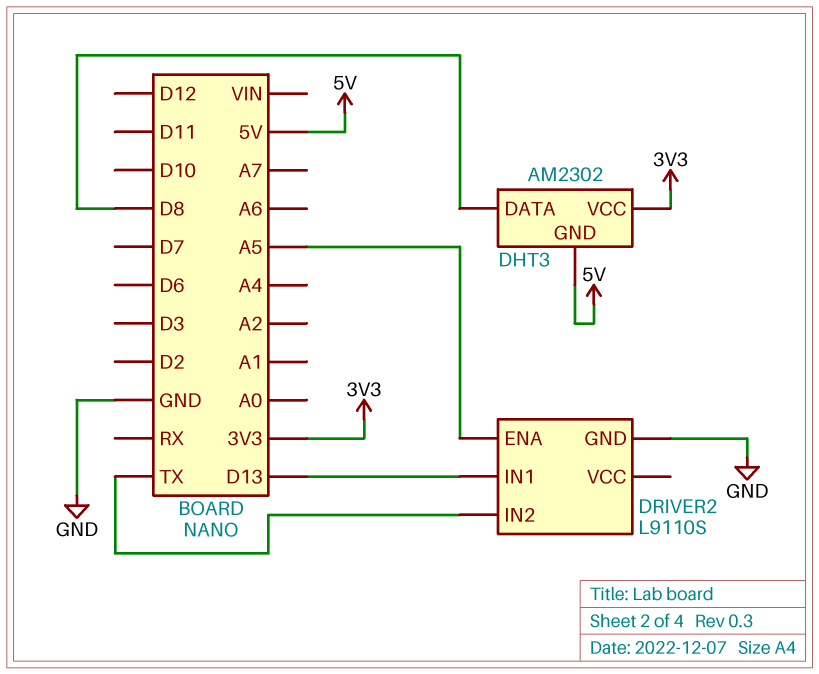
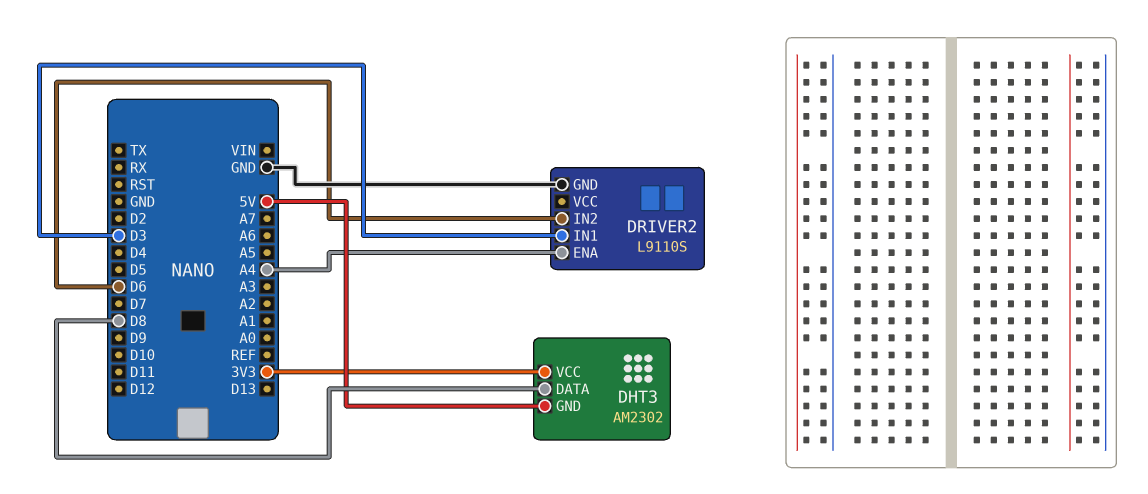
DRIVER2 pin ENA: A5 -> A4
DRIVER2 pin IN1: D13 -> D3
DRIVER2 pin IN2: TX -> D6

